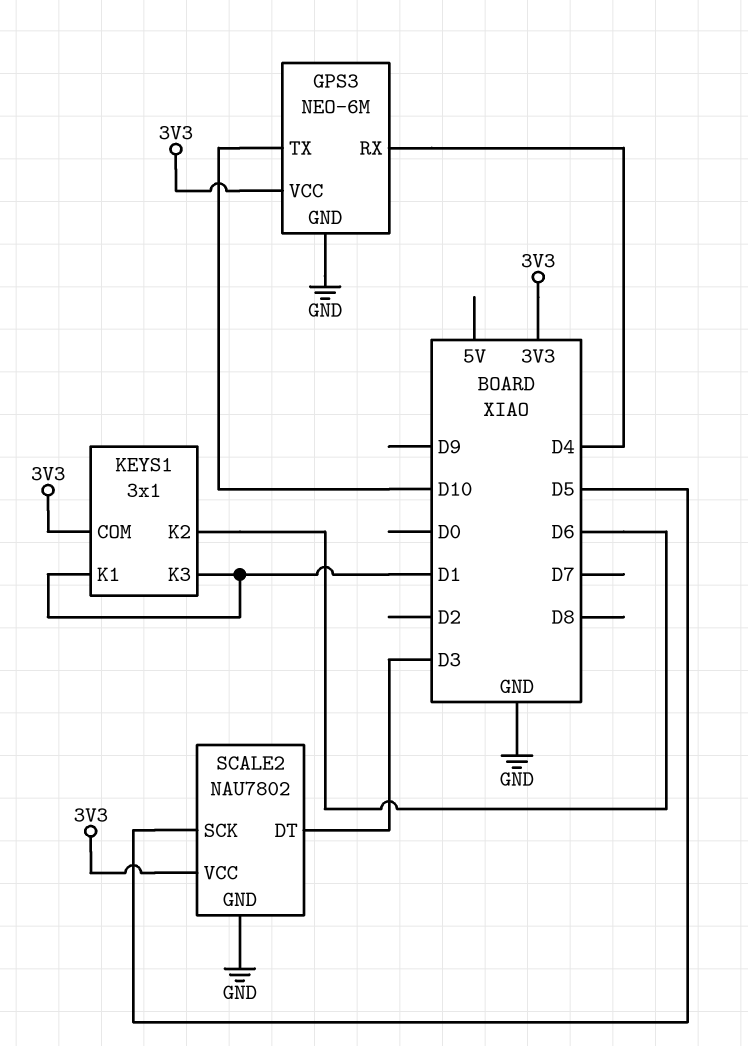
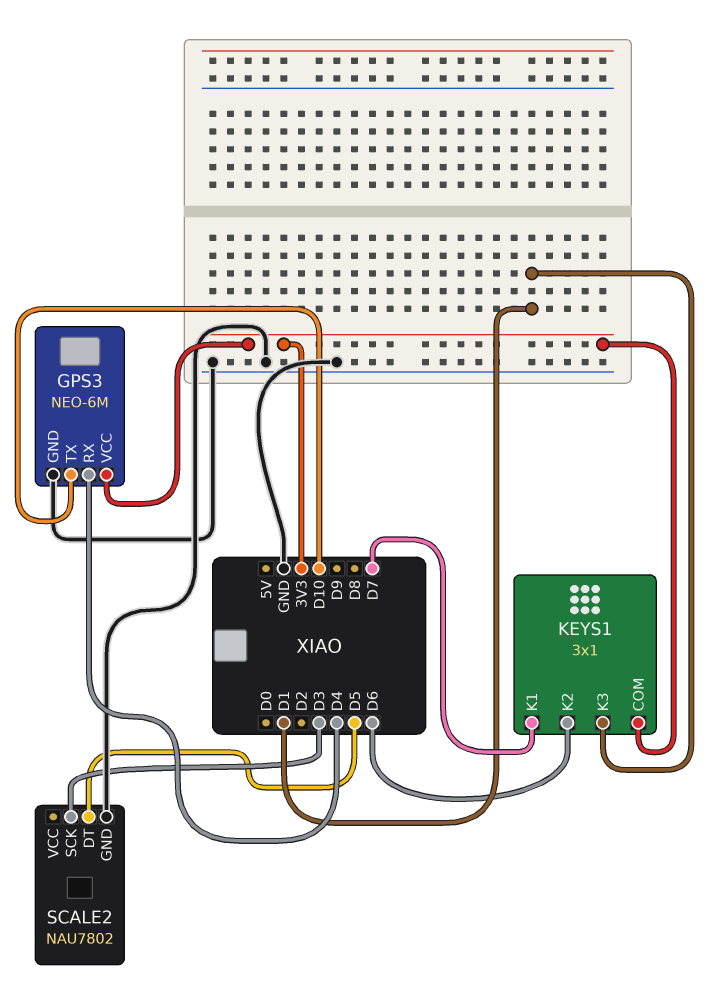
KEYS1 pin K1: D1 -> D7
SCALE2 pin DT: D3 -> D5
SCALE2 pin SCK: D5 -> D3
SCALE2 pin VCC: 3V3 -> none

